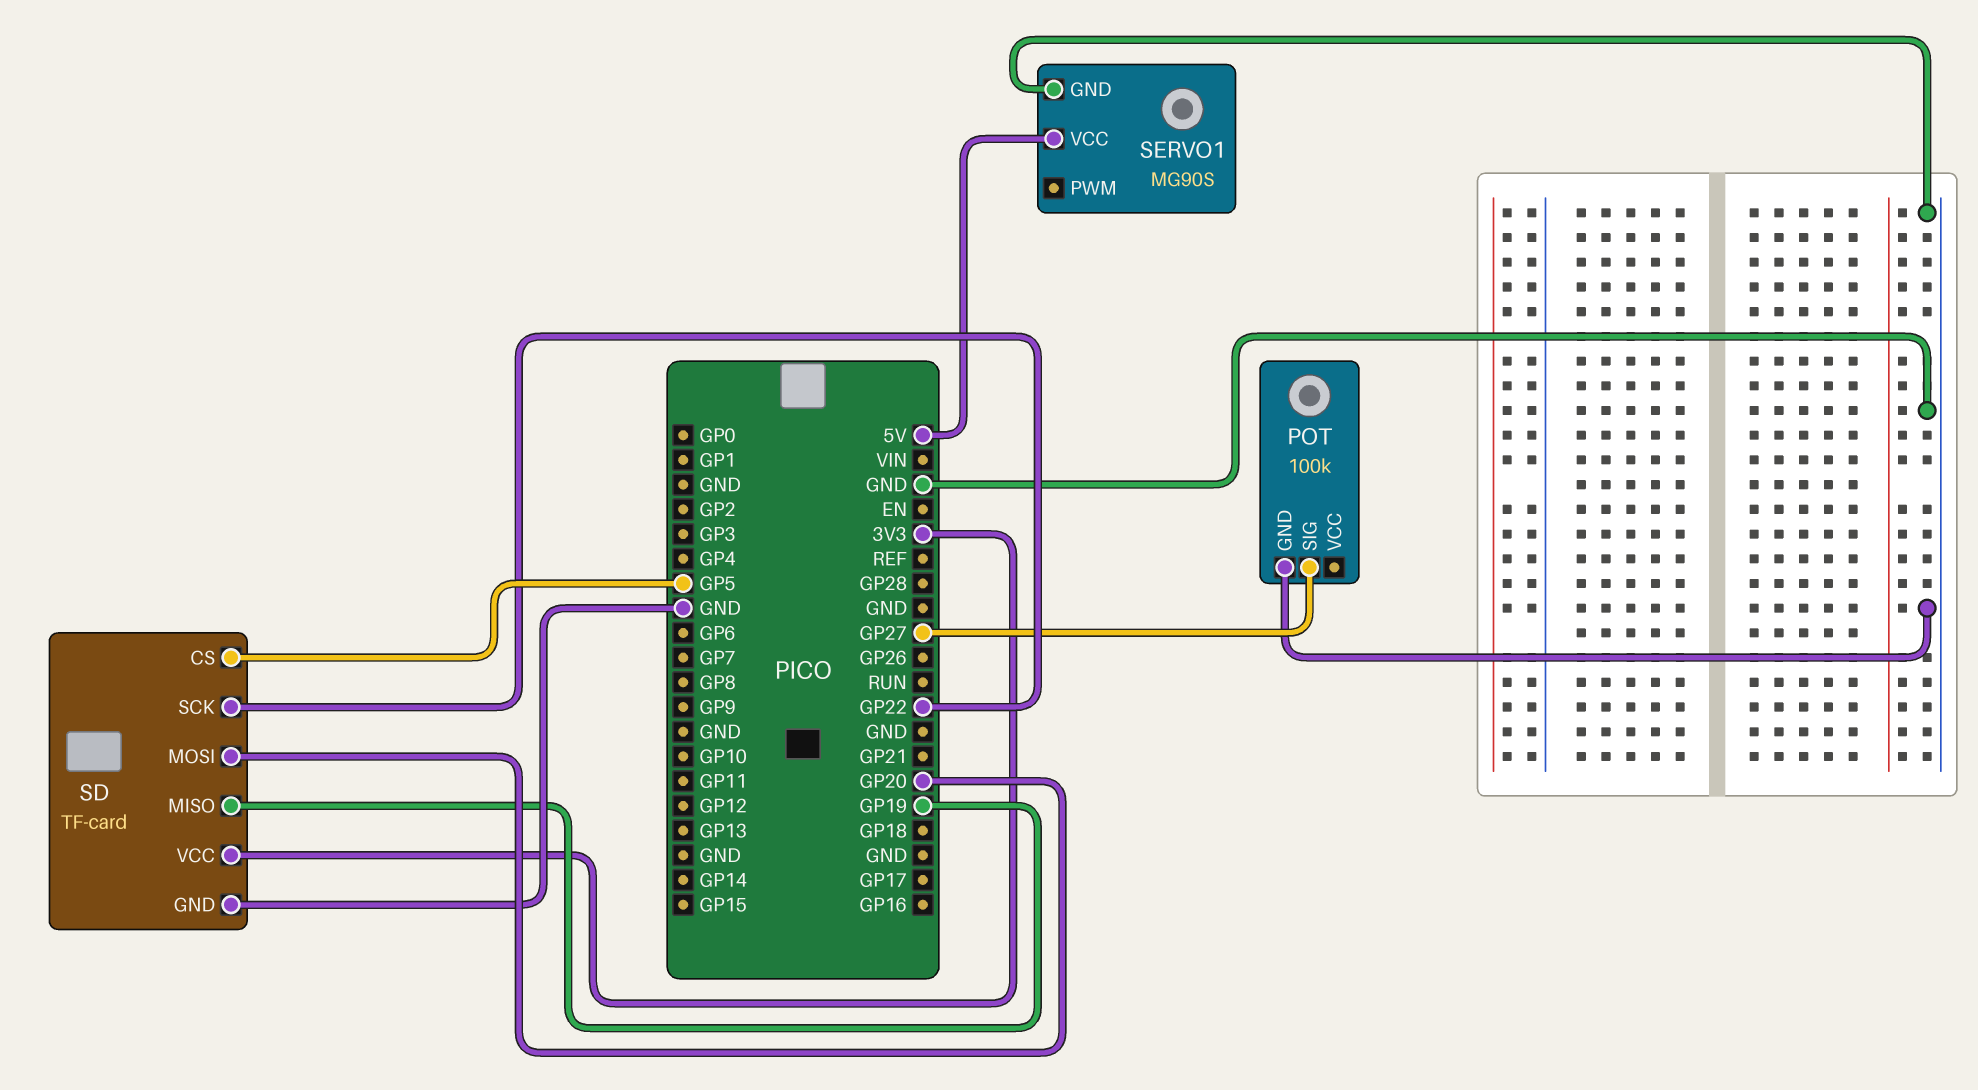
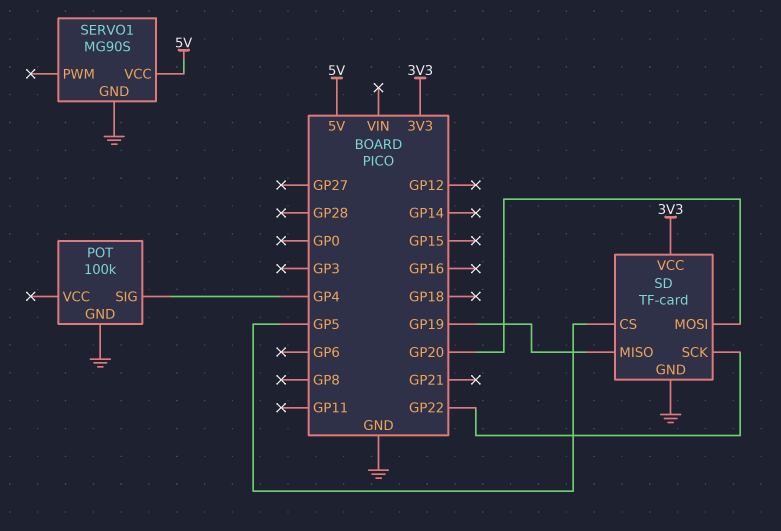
POT pin SIG: GP27 -> GP4

